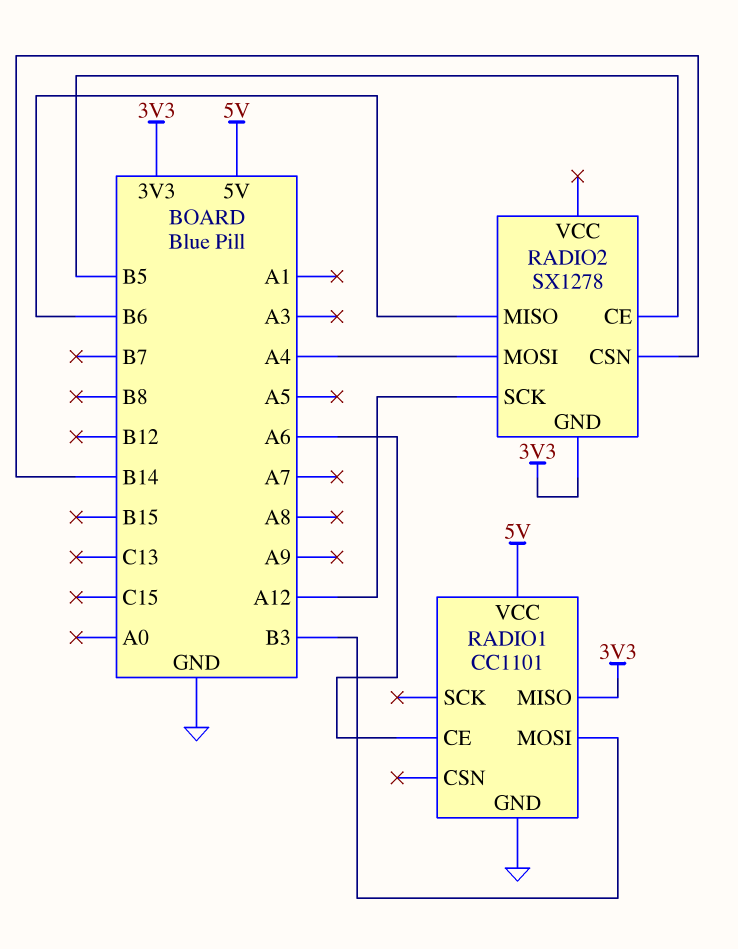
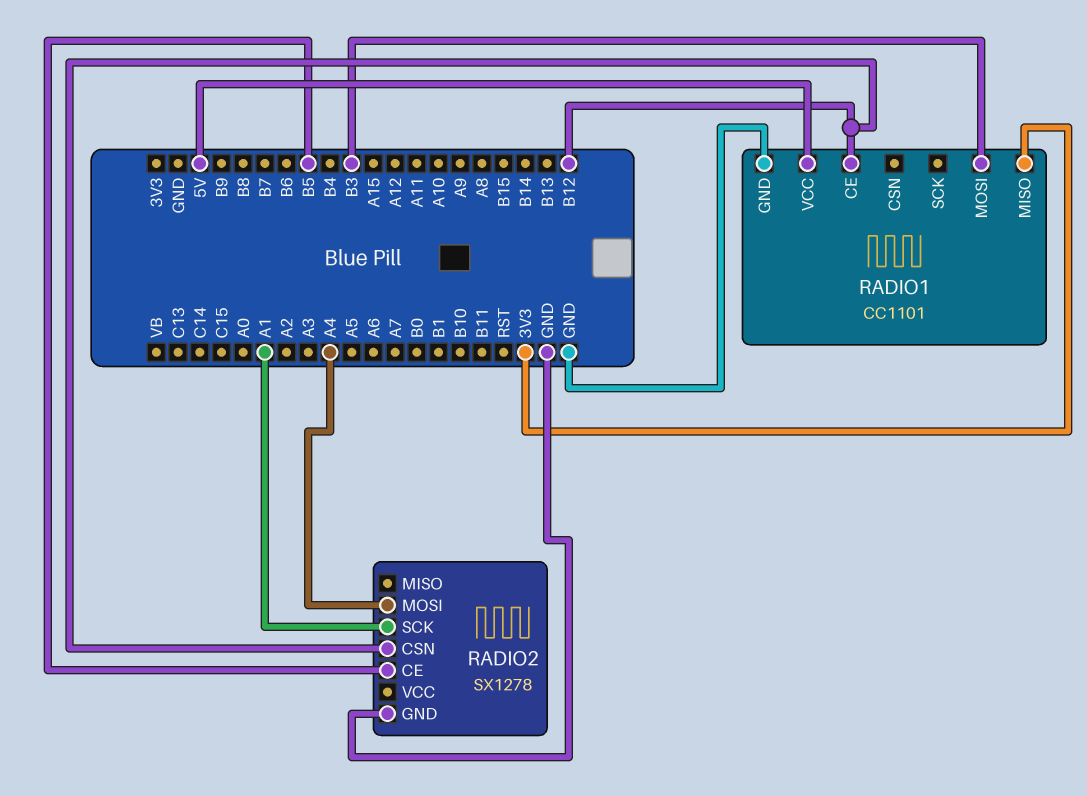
RADIO1 pin CE: A6 -> B12
RADIO2 pin CSN: B14 -> B12
RADIO2 pin GND: 3V3 -> GND
RADIO2 pin MISO: B6 -> none
RADIO2 pin SCK: A12 -> A1

